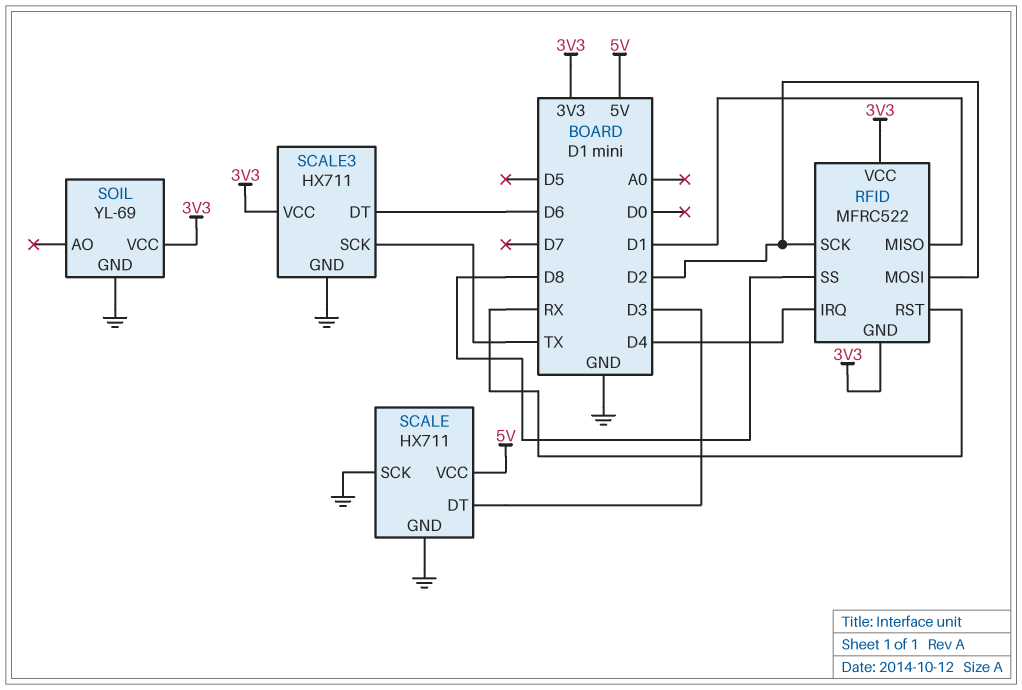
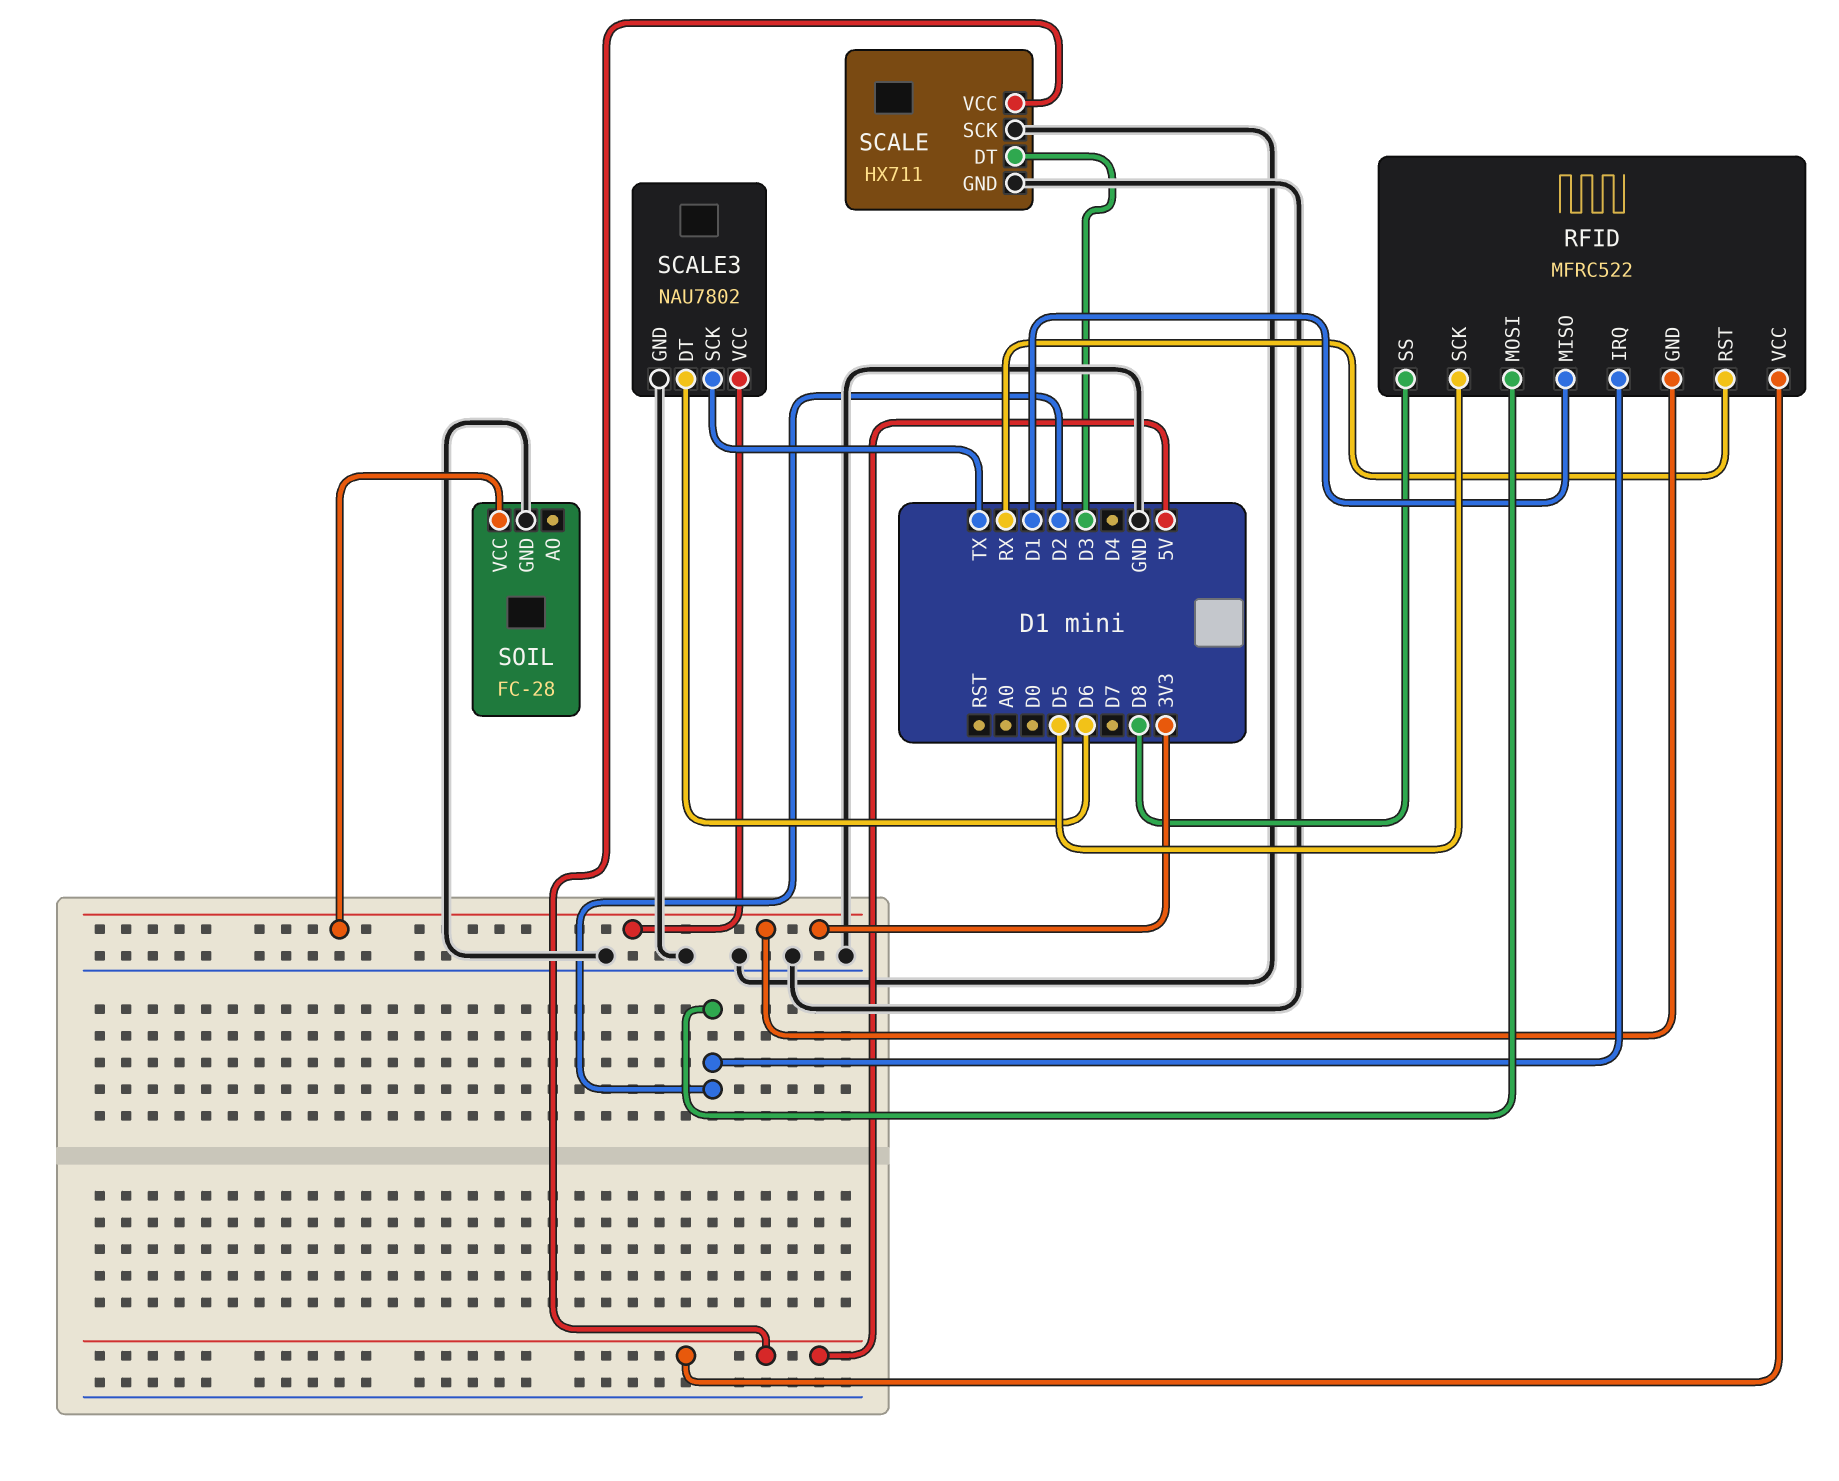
RFID pin IRQ: D4 -> D2
RFID pin SCK: D2 -> D5
RFID pin VCC: 3V3 -> 5V
SCALE3: HX711 -> NAU7802
SOIL: YL-69 -> FC-28

